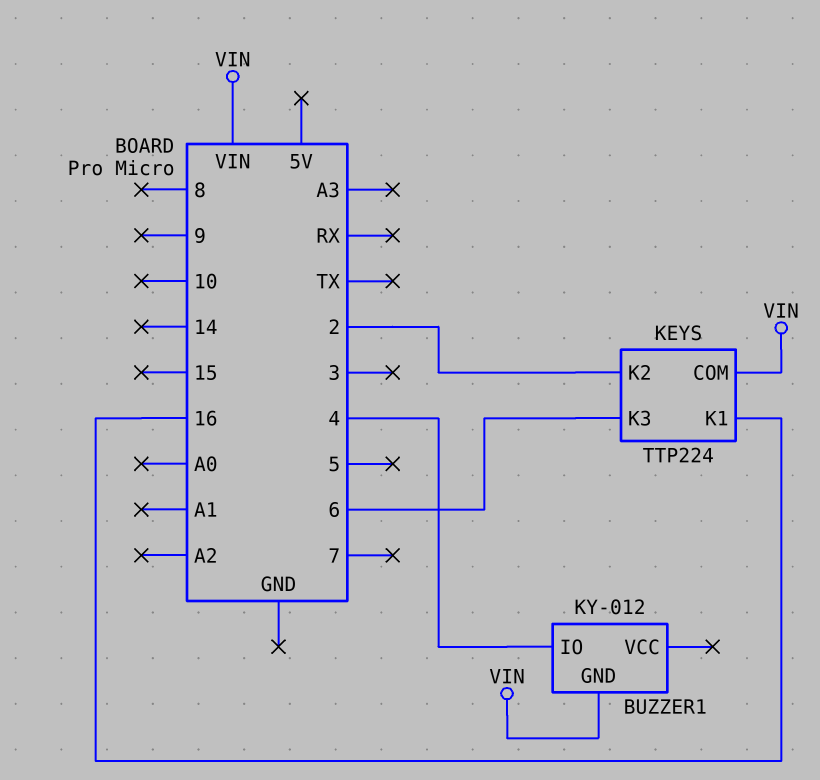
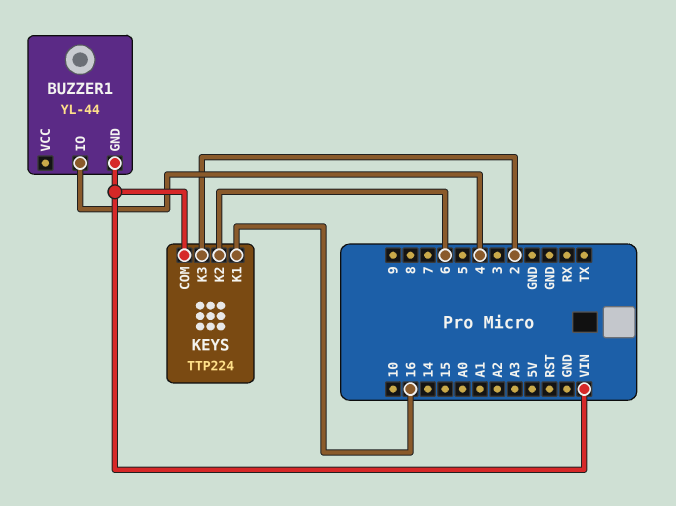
BUZZER1: KY-012 -> YL-44
KEYS pin K2: 2 -> 6
KEYS pin K3: 6 -> 2

